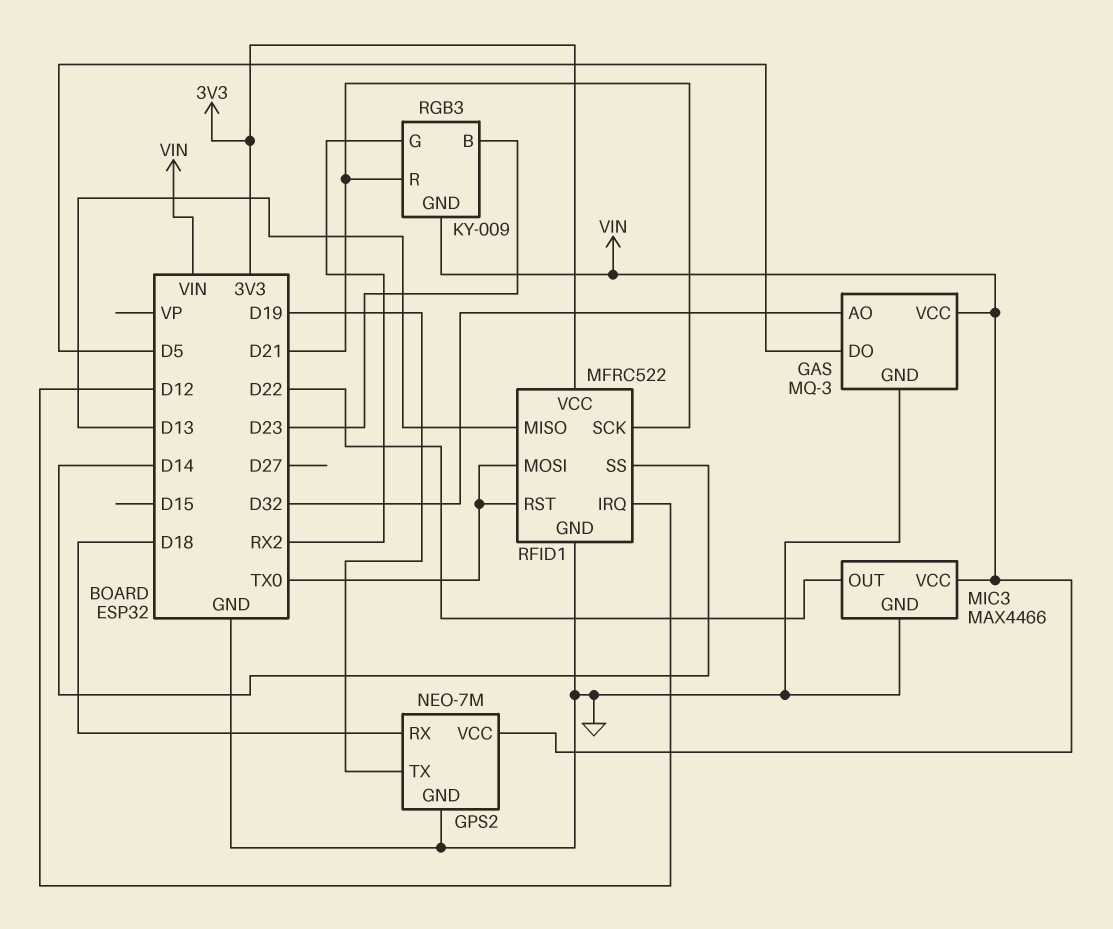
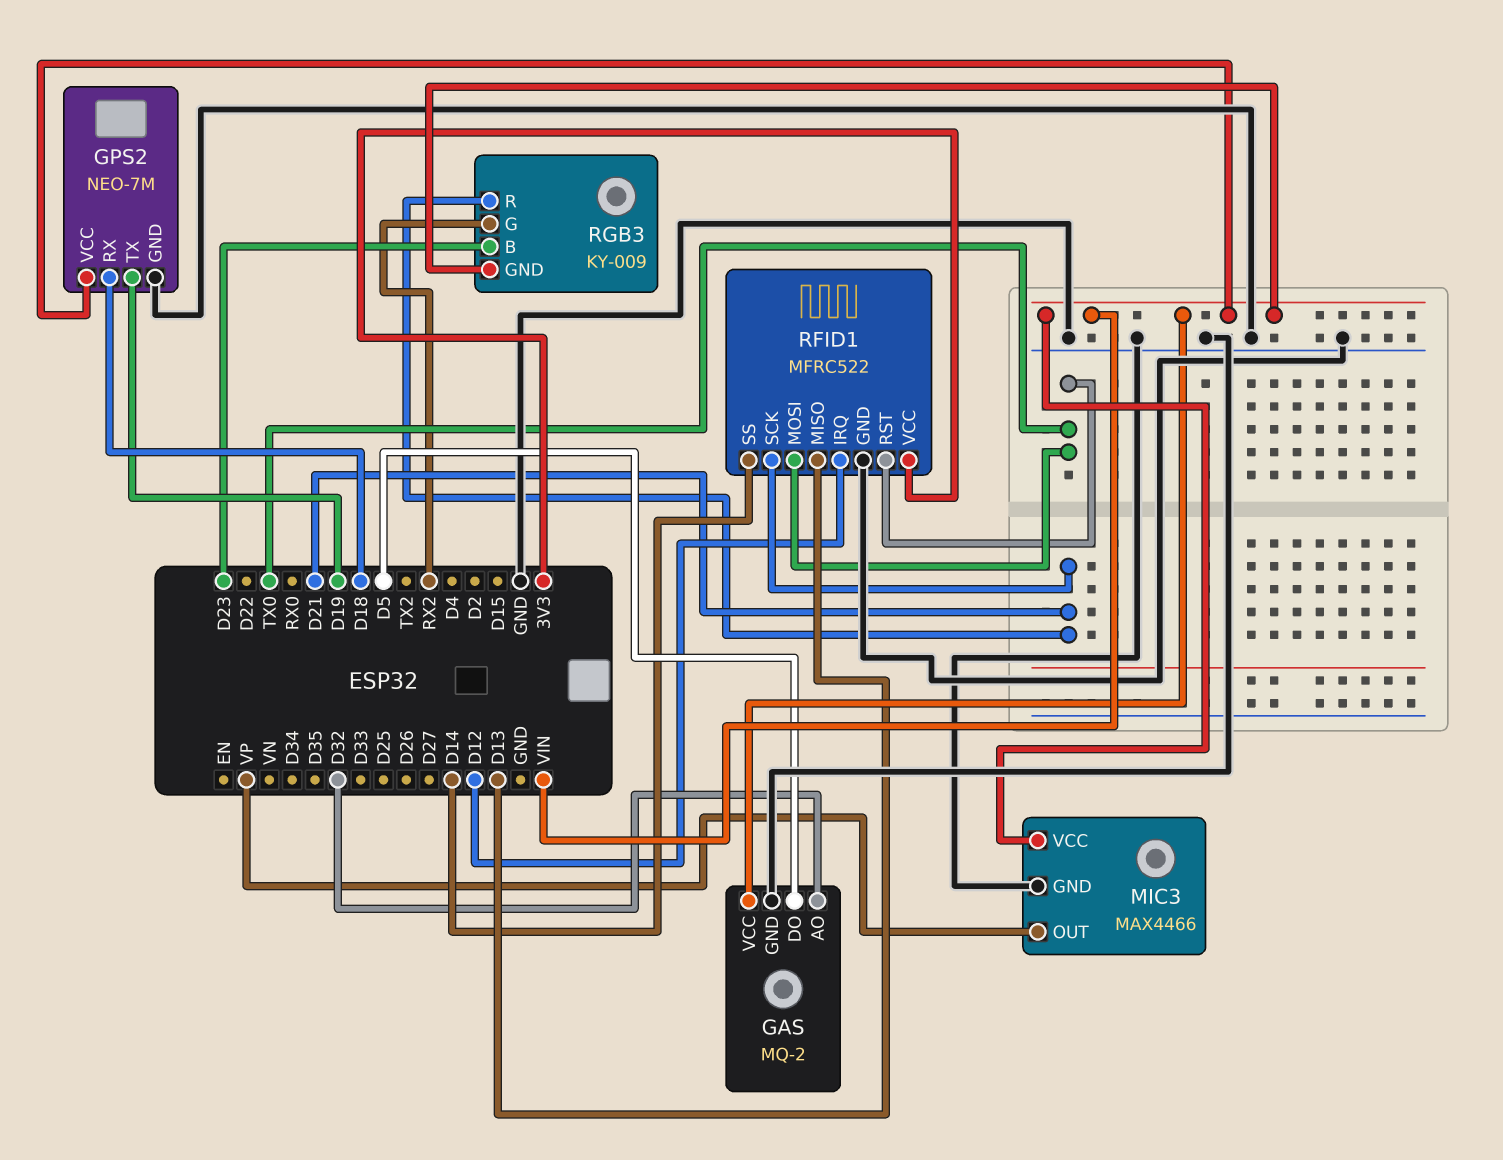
GAS: MQ-3 -> MQ-2
MIC3 pin OUT: D22 -> VP

